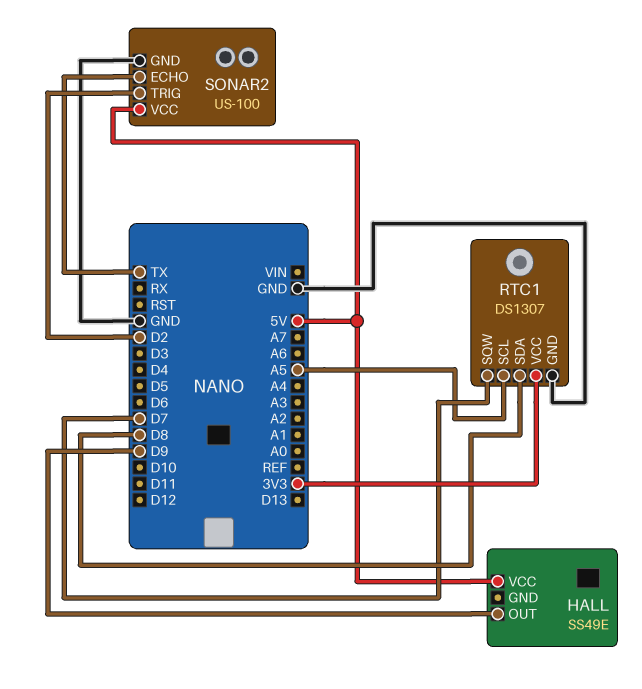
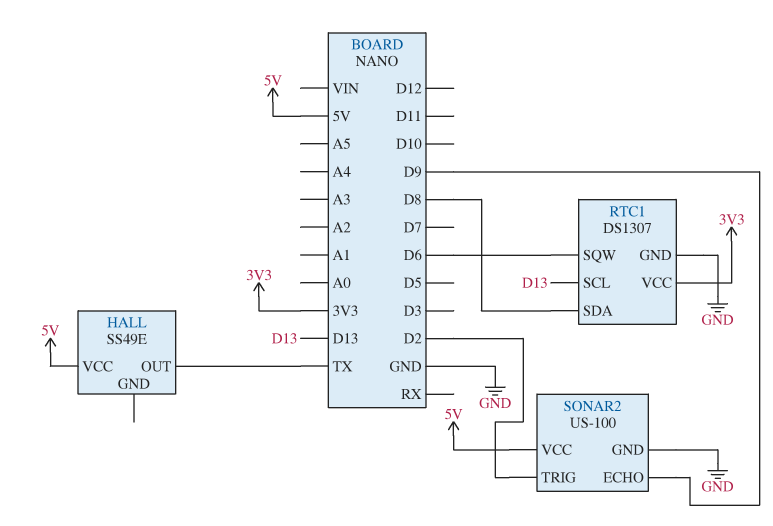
HALL pin OUT: D9 -> TX
RTC1 pin SCL: A5 -> D13
RTC1 pin SQW: D7 -> D6
SONAR2 pin ECHO: TX -> D9

